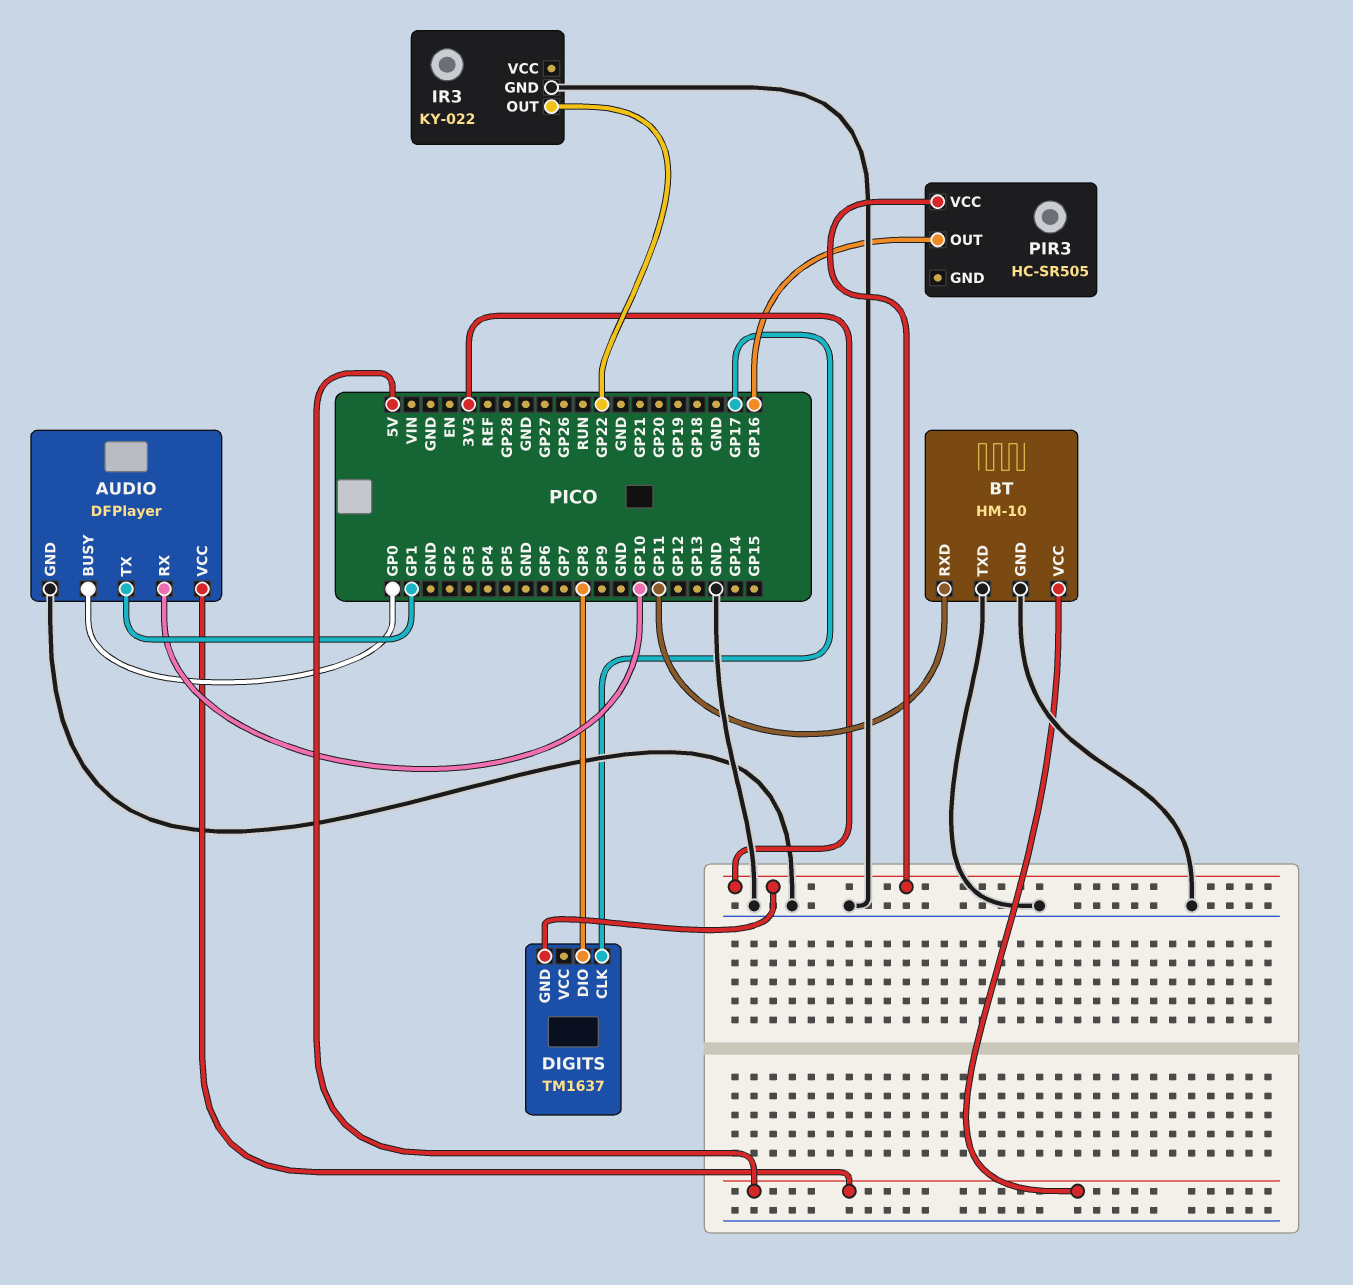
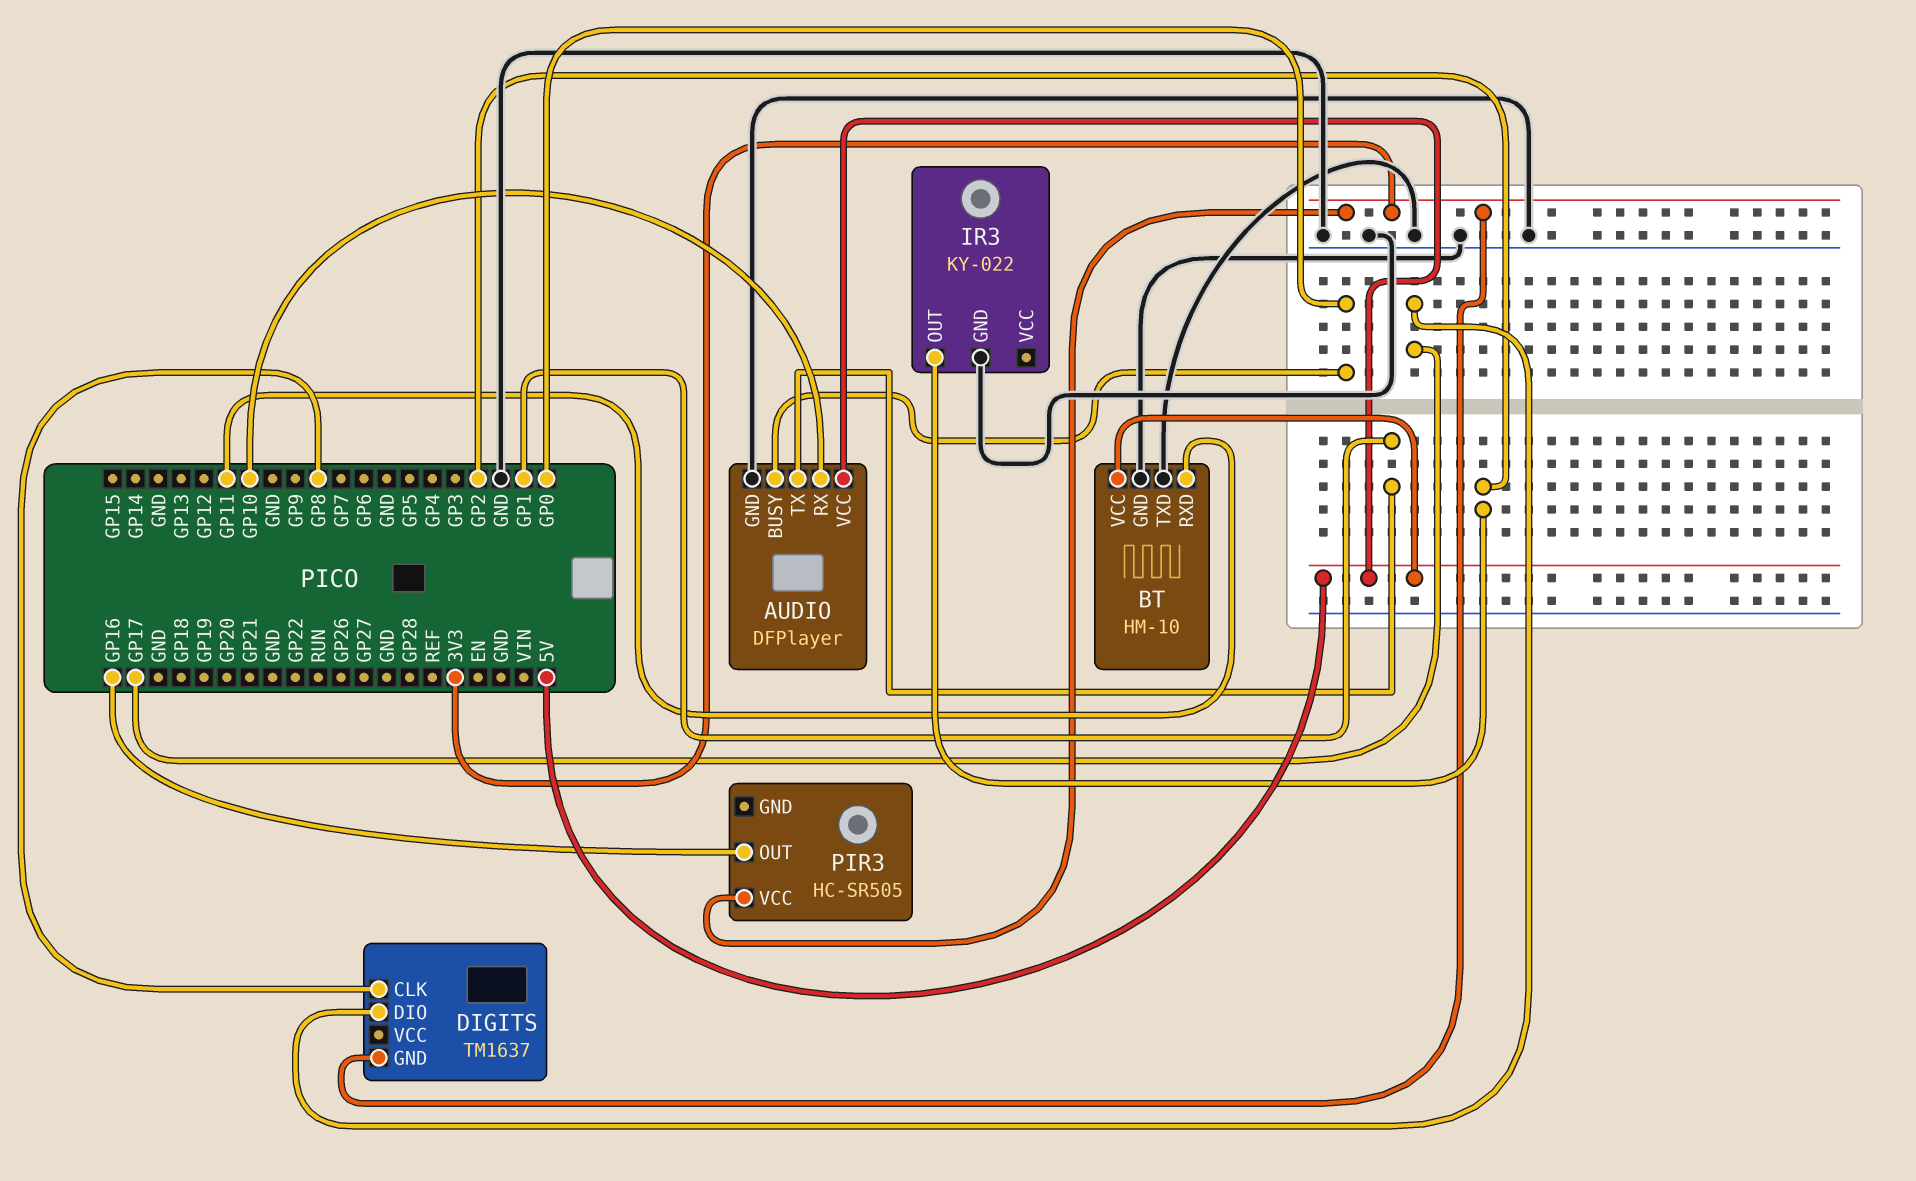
DIGITS pin CLK: GP17 -> GP8
DIGITS pin DIO: GP8 -> GP17
IR3 pin OUT: GP22 -> GP2

